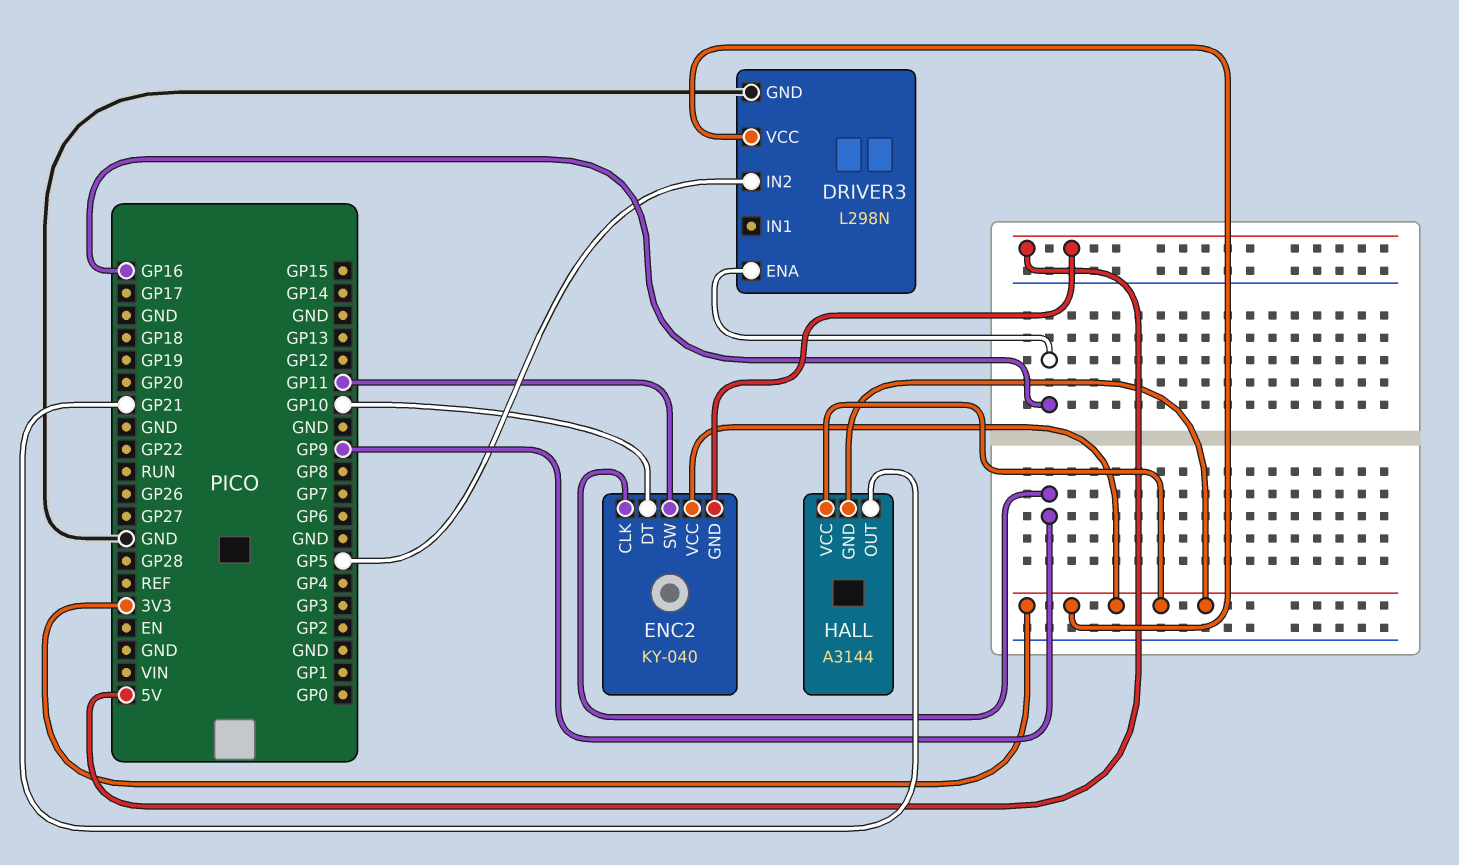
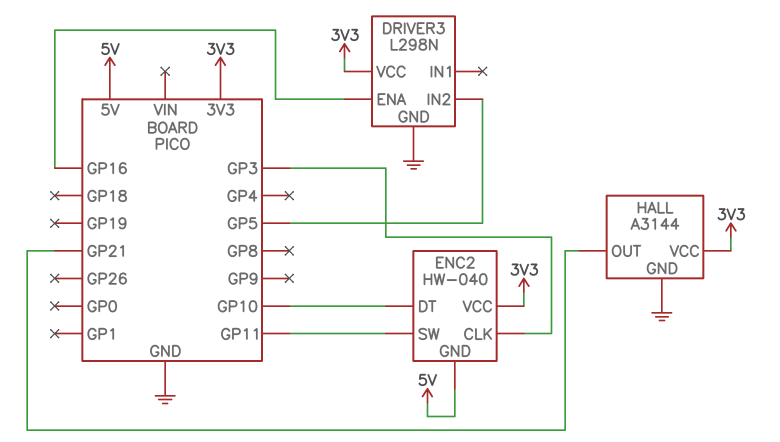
ENC2: KY-040 -> HW-040
ENC2 pin CLK: GP9 -> GP3
HALL pin GND: 3V3 -> GND

